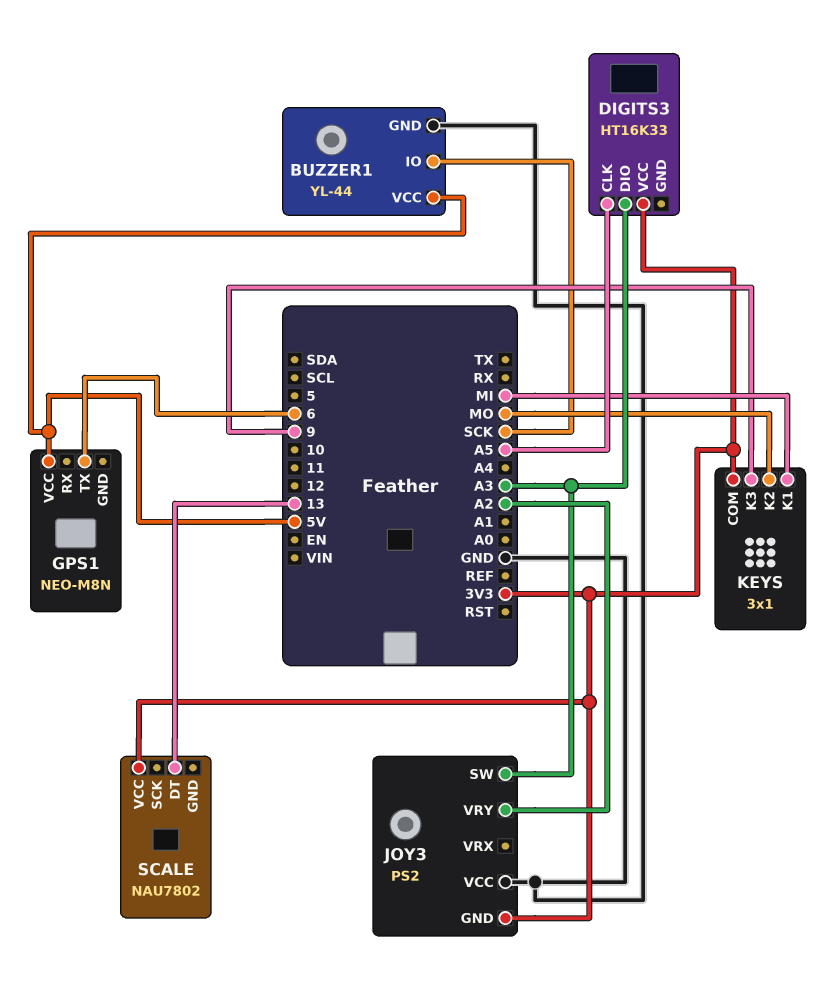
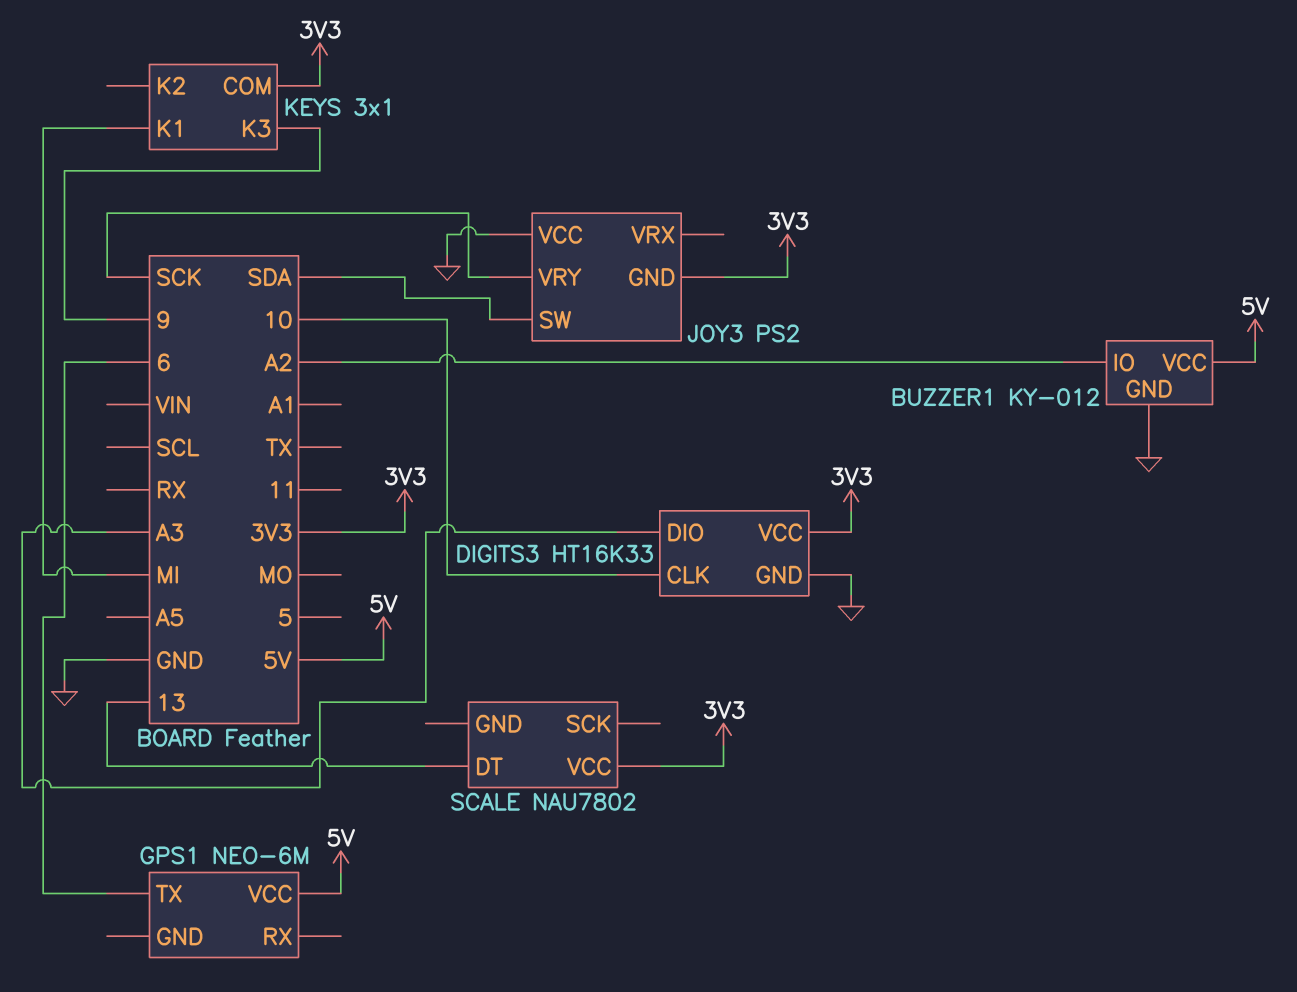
BUZZER1: YL-44 -> KY-012
BUZZER1 pin IO: SCK -> A2
DIGITS3 pin CLK: A5 -> 10
DIGITS3 pin GND: none -> GND
GPS1: NEO-M8N -> NEO-6M
JOY3 pin SW: A3 -> SDA
JOY3 pin VRY: A2 -> SCK
KEYS pin K2: MO -> none

